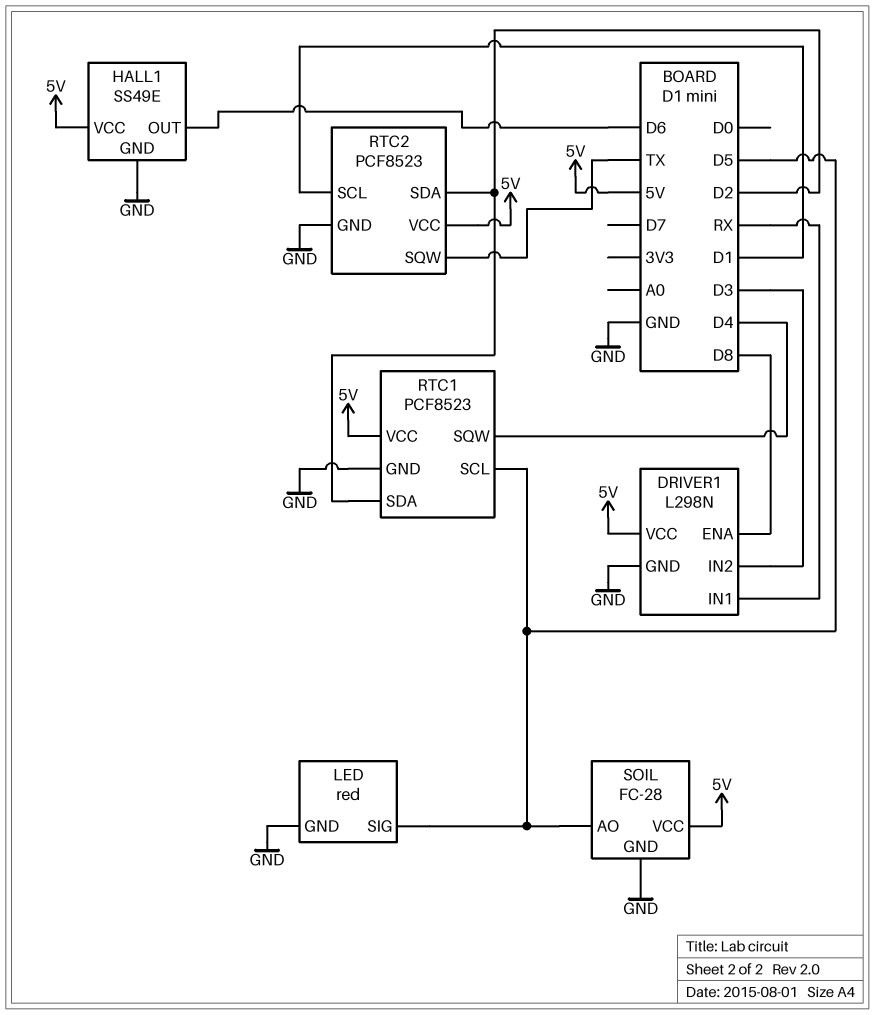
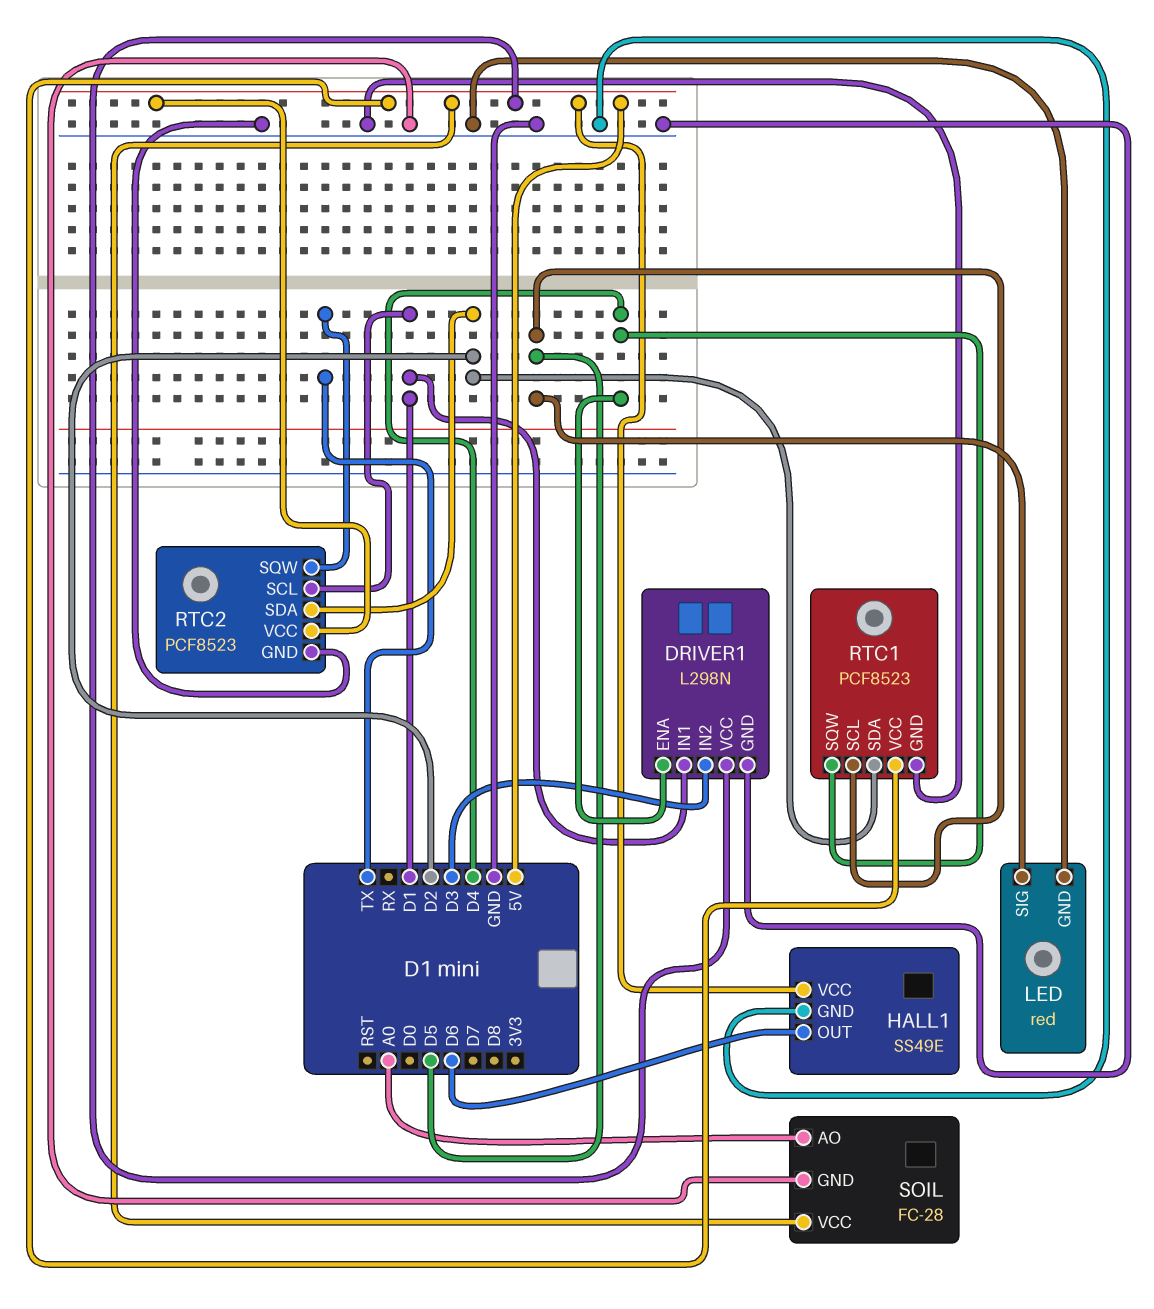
DRIVER1 pin ENA: D8 -> D4
DRIVER1 pin IN1: RX -> D1
SOIL pin AO: D5 -> A0

